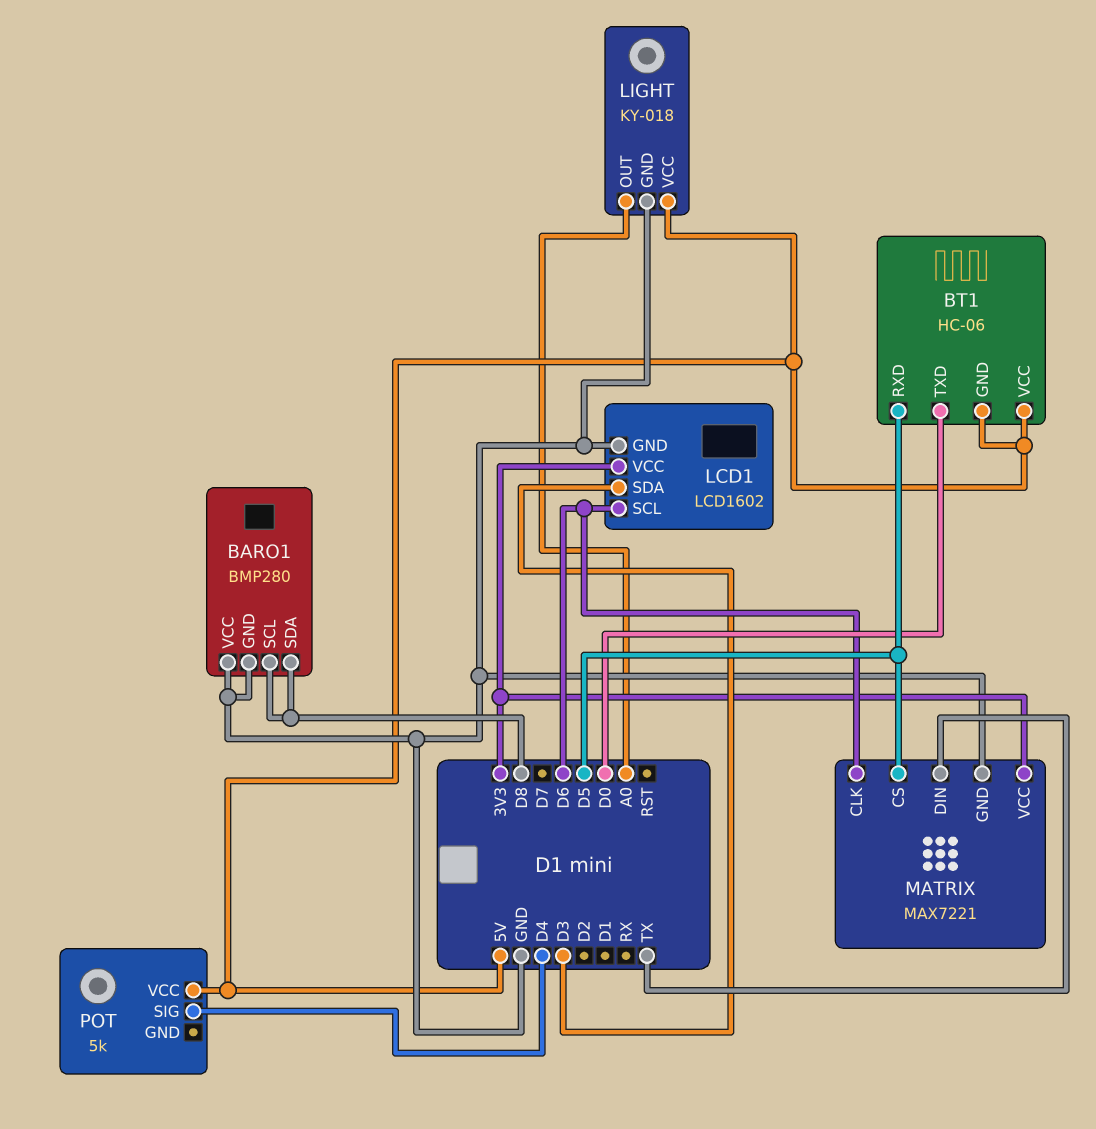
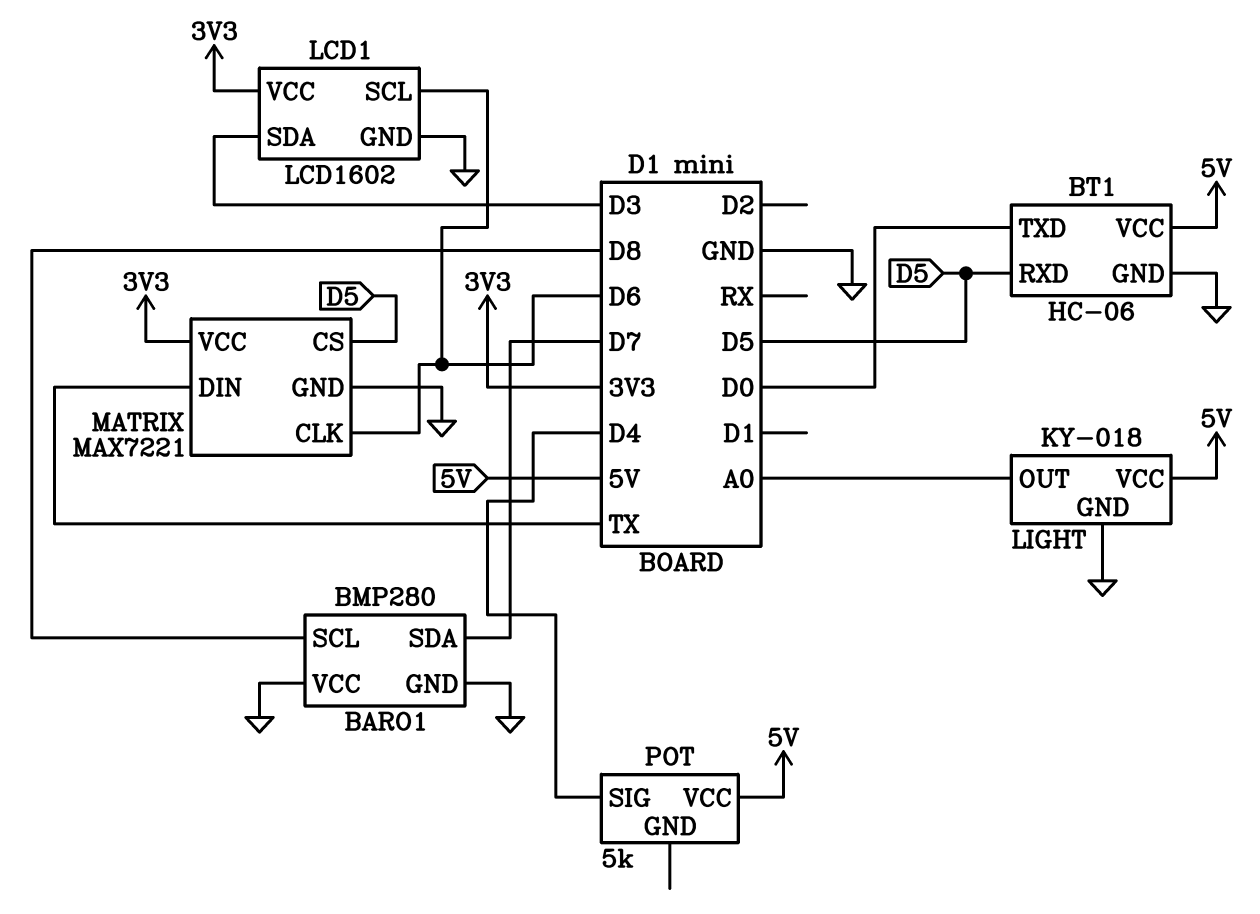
BARO1 pin SDA: D8 -> D7
BT1 pin GND: 5V -> GND

